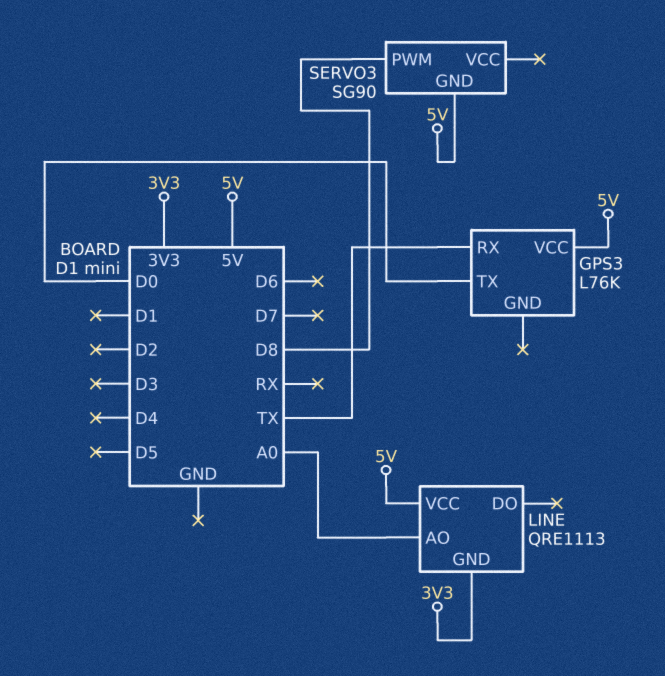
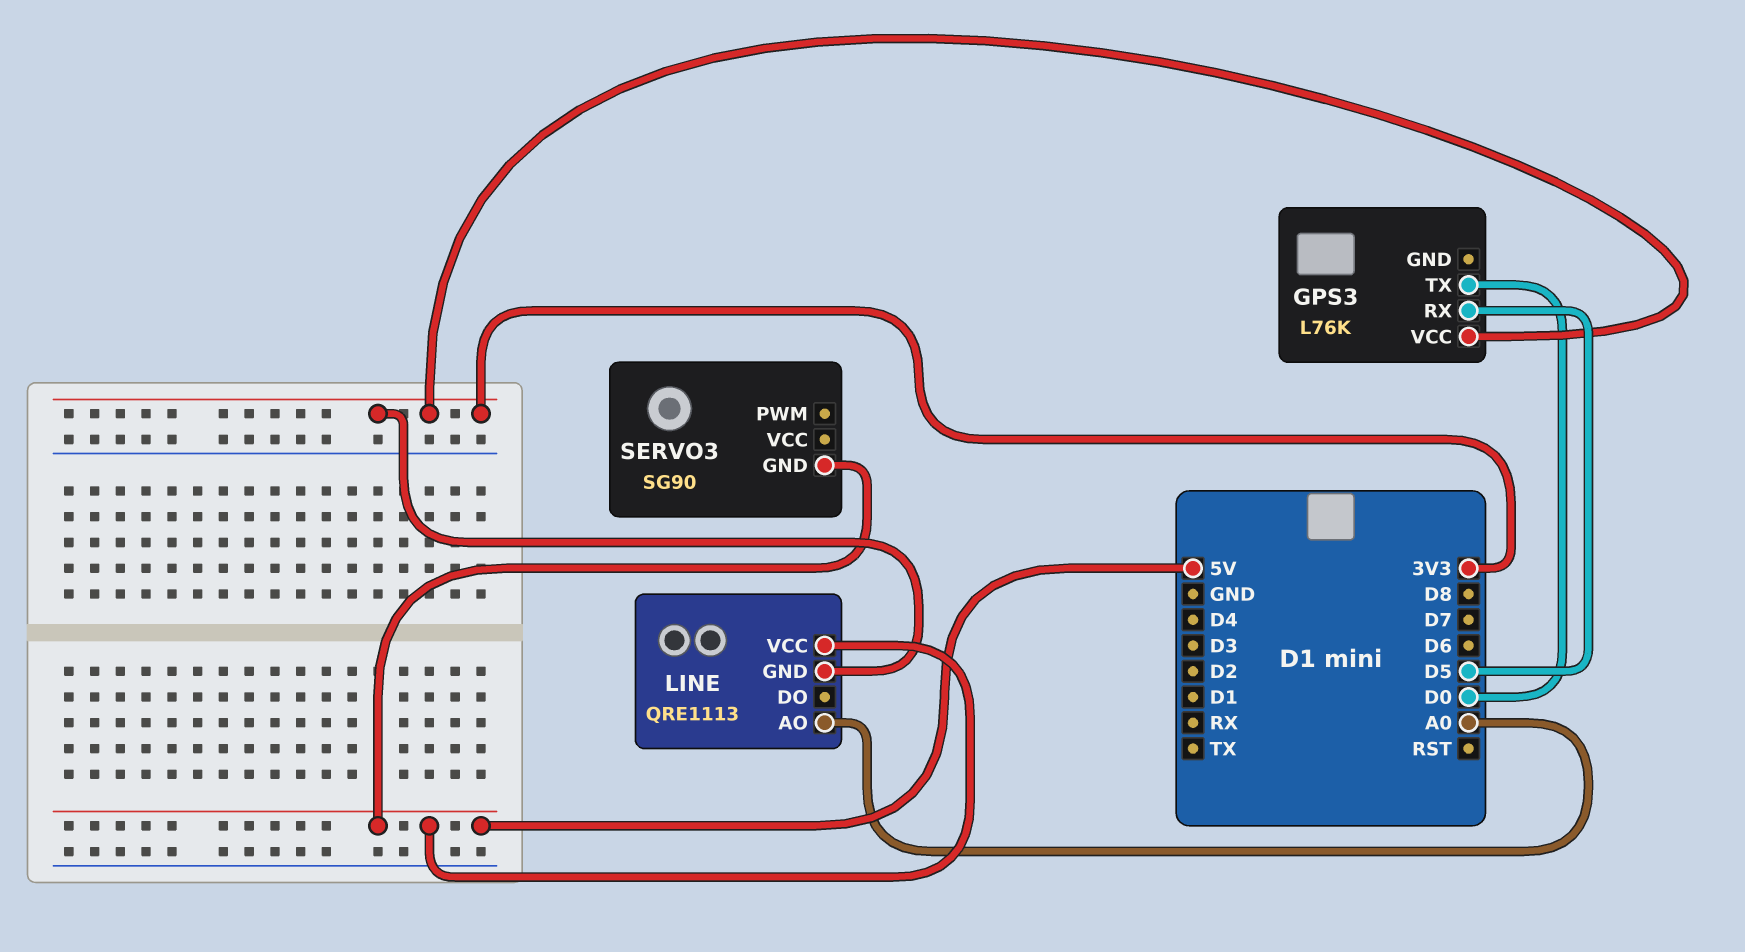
GPS3 pin RX: TX -> D5
GPS3 pin VCC: 5V -> 3V3
SERVO3 pin PWM: D8 -> none

